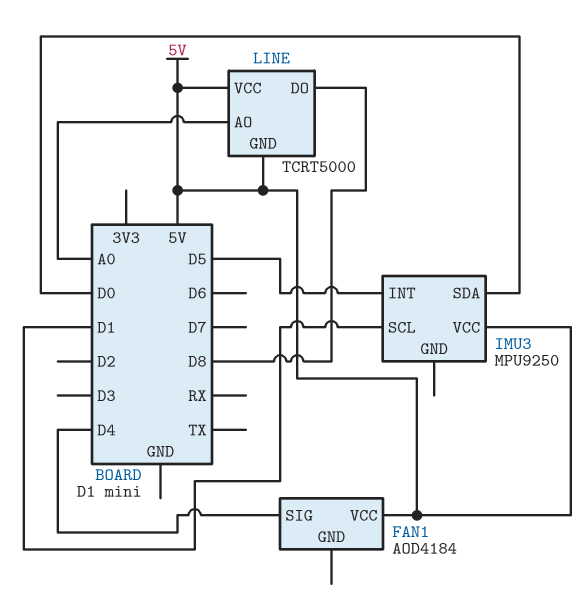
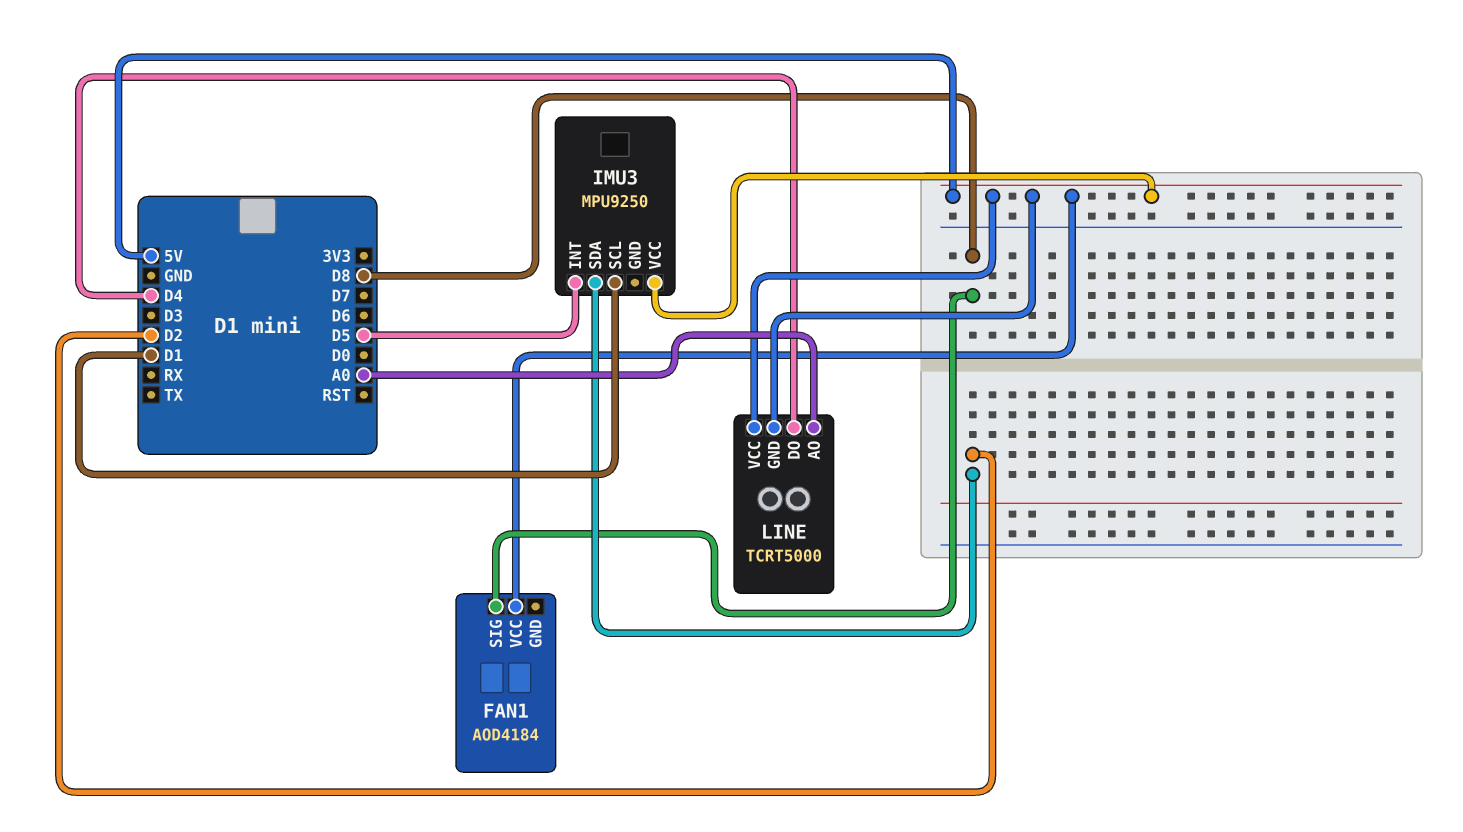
FAN1 pin SIG: D4 -> D8
IMU3 pin SDA: D0 -> D2
LINE pin DO: D8 -> D4

